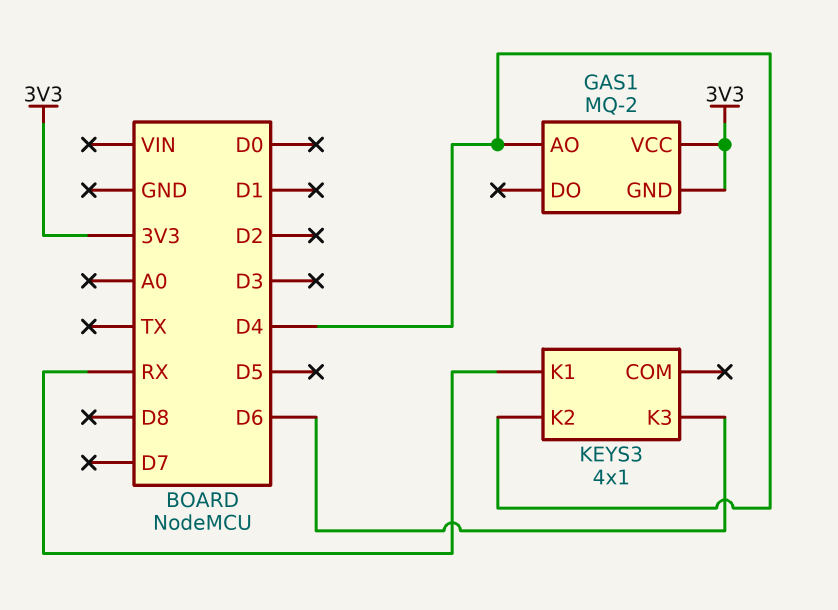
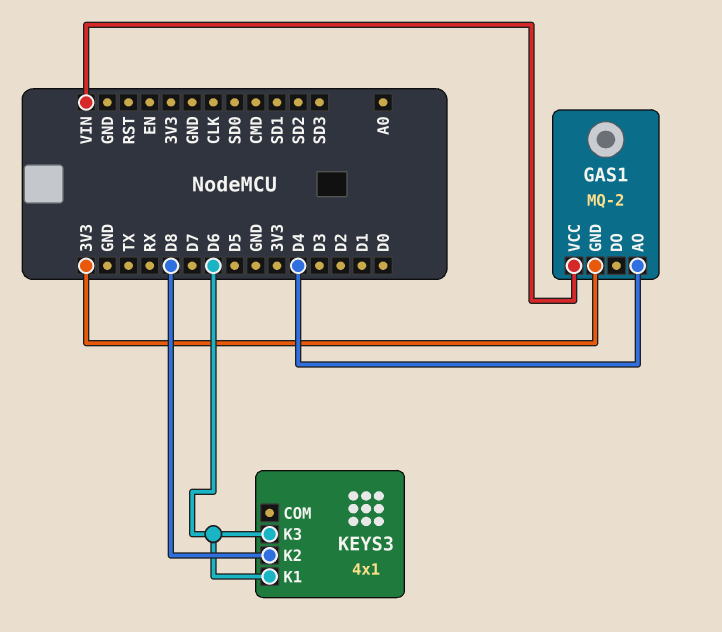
GAS1 pin VCC: 3V3 -> VIN
KEYS3 pin K1: RX -> D6
KEYS3 pin K2: D4 -> D8

